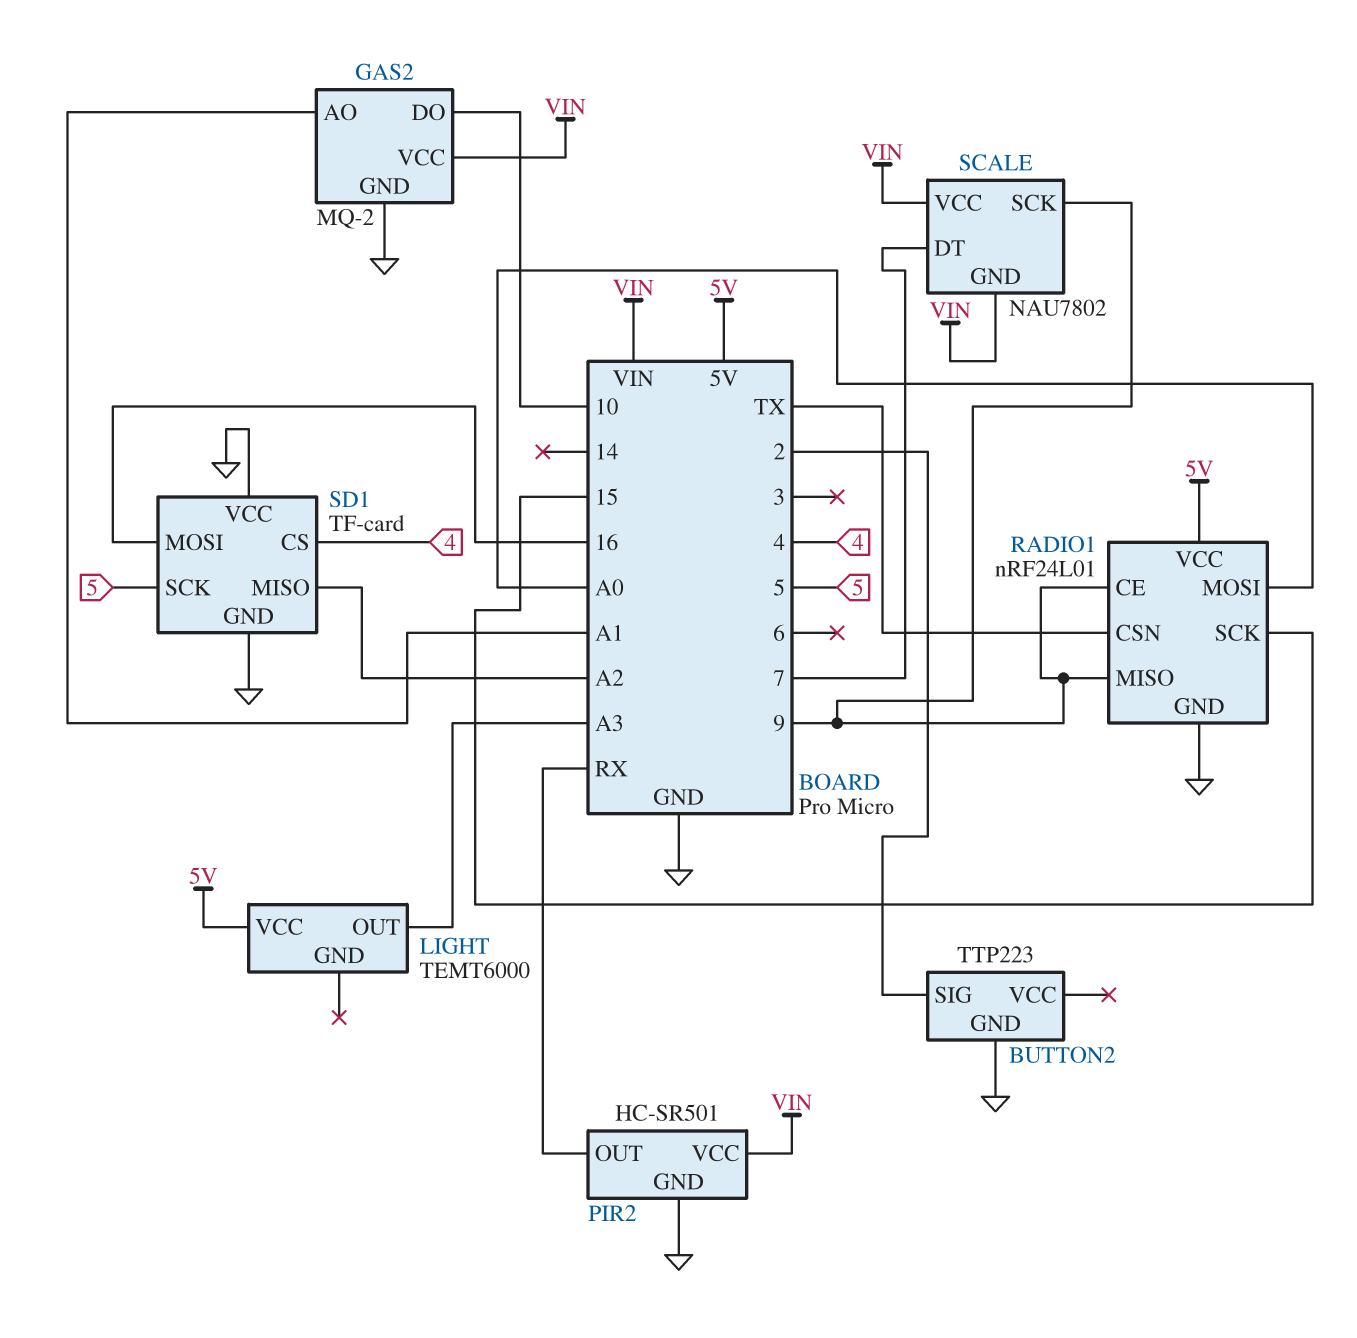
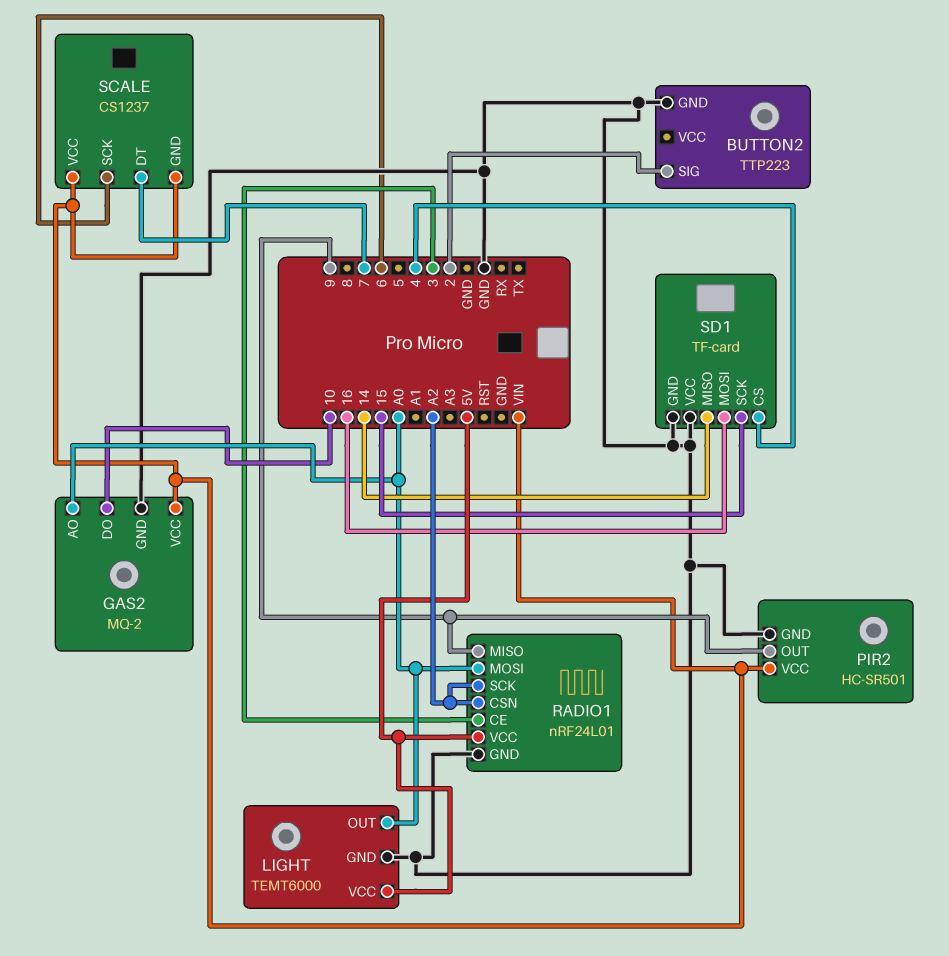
GAS2 pin AO: A1 -> A0
LIGHT pin GND: none -> GND
LIGHT pin OUT: A3 -> A0
PIR2 pin OUT: RX -> 9
RADIO1 pin CE: 9 -> 3
RADIO1 pin CSN: TX -> A2
RADIO1 pin SCK: 15 -> A2
SCALE: NAU7802 -> CS1237
SCALE pin SCK: 9 -> 6
SD1 pin MISO: A2 -> 14
SD1 pin SCK: 5 -> 15

